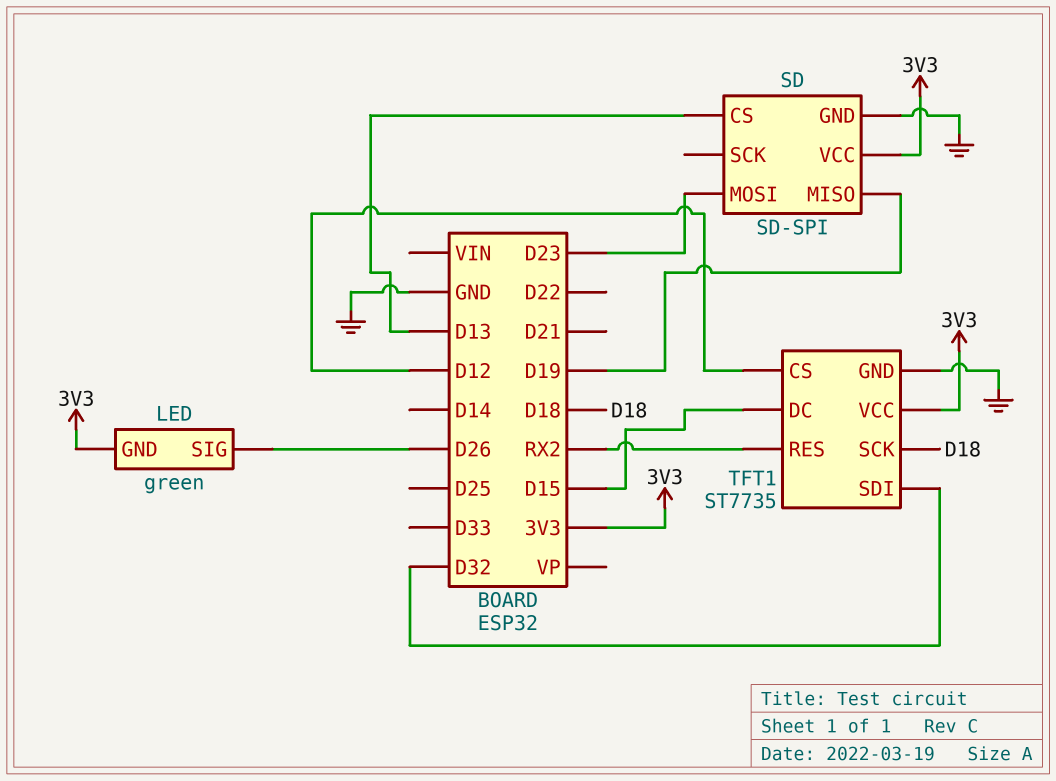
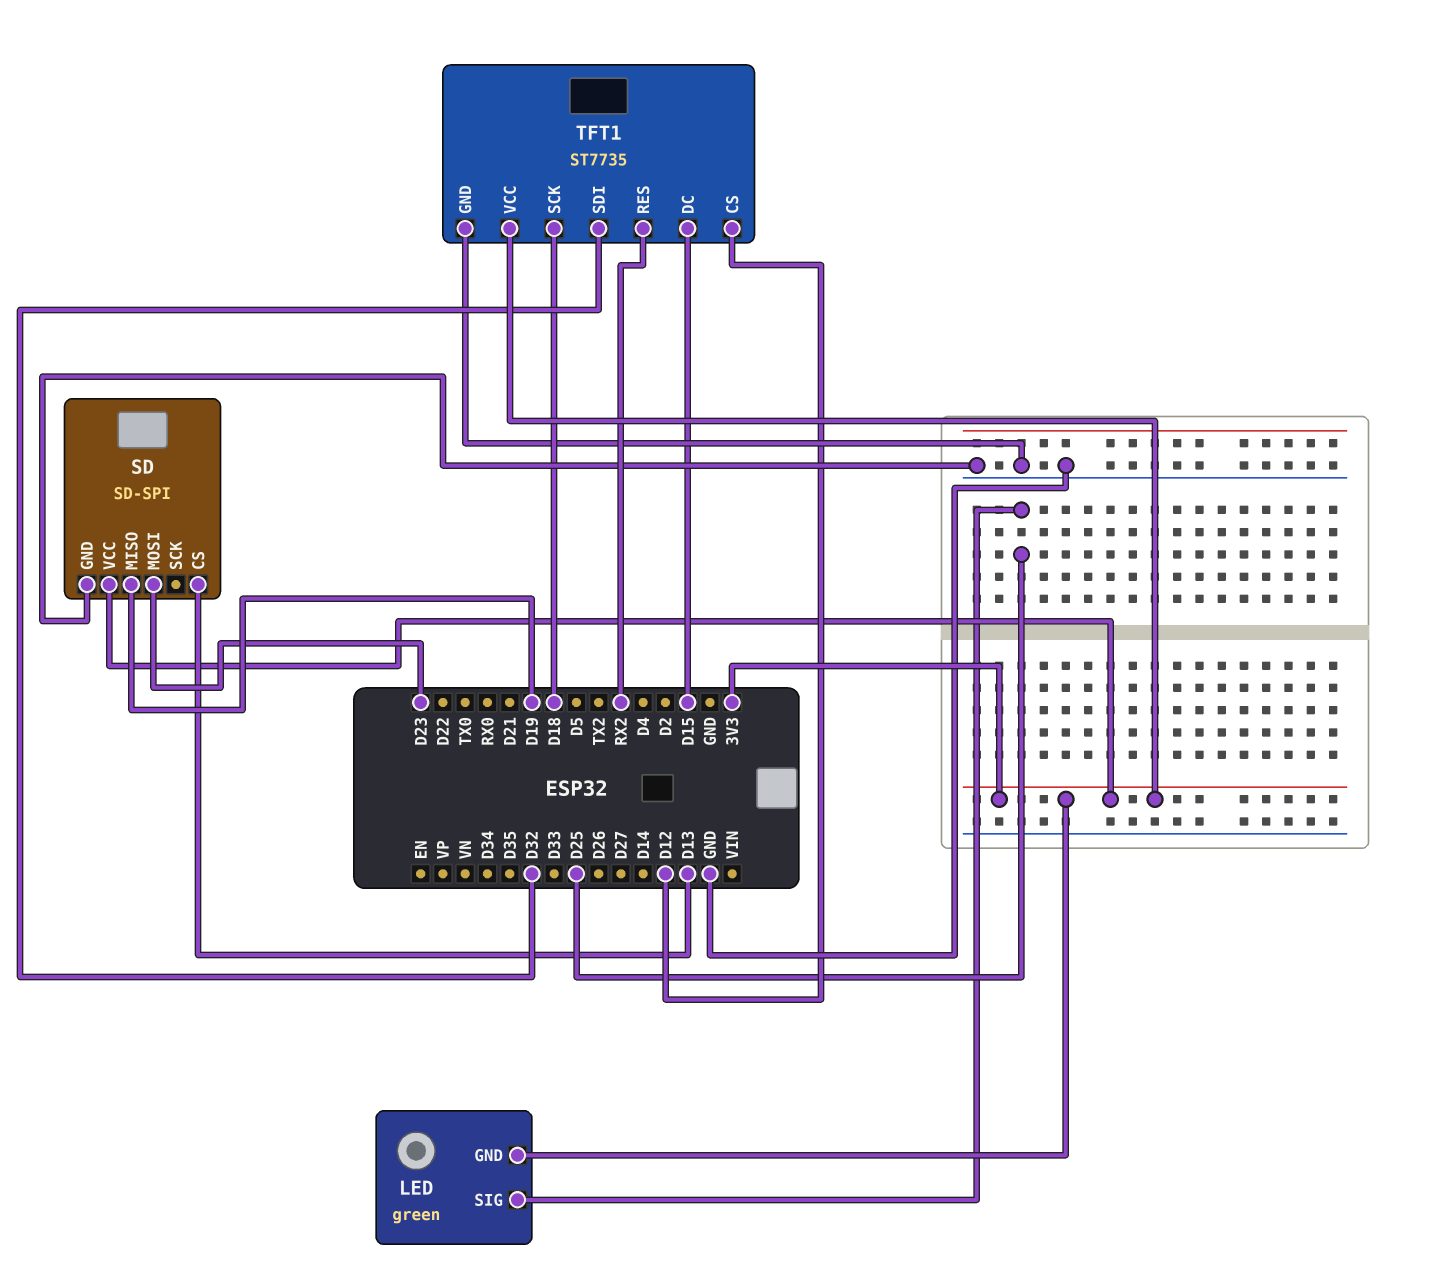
LED pin SIG: D26 -> D25

